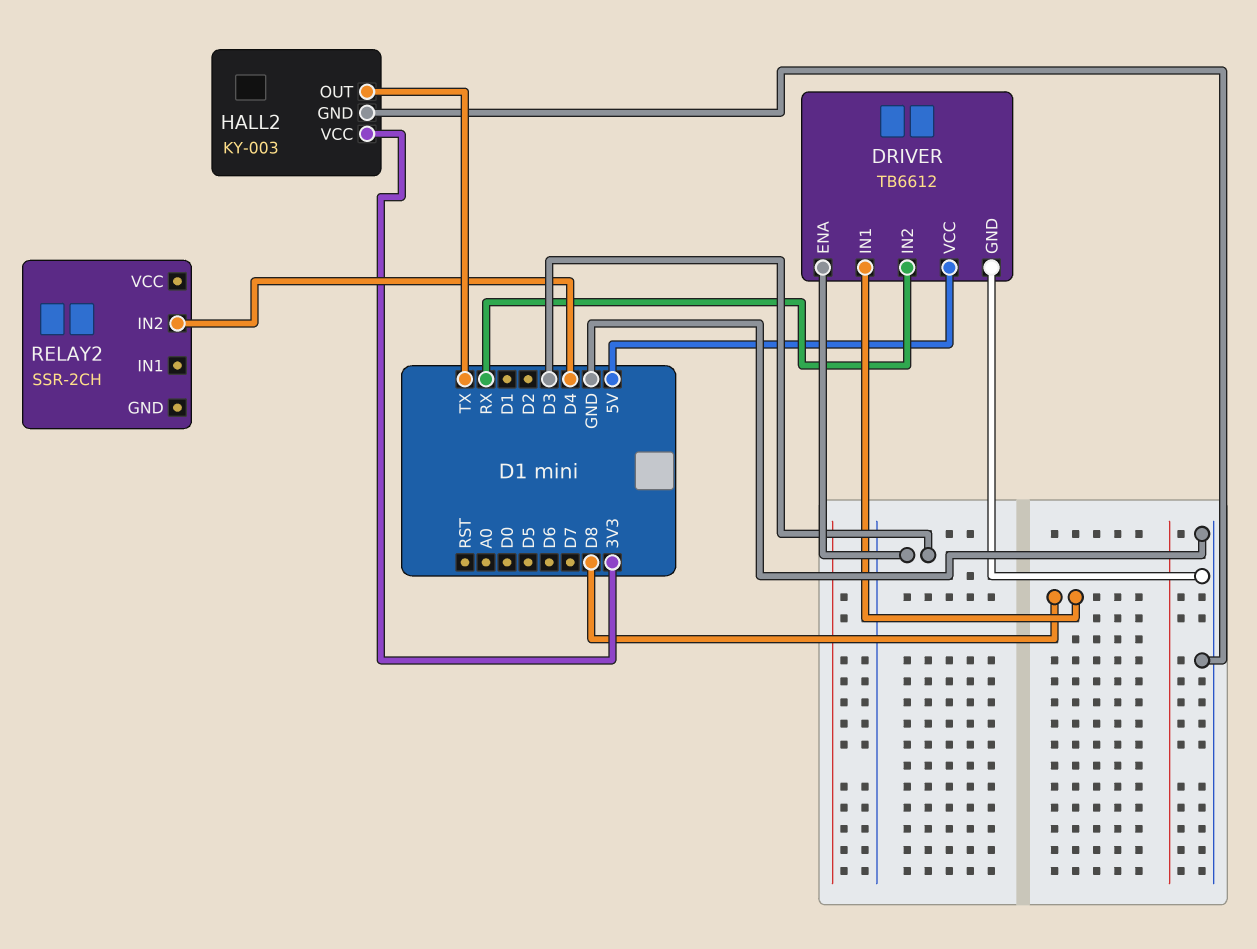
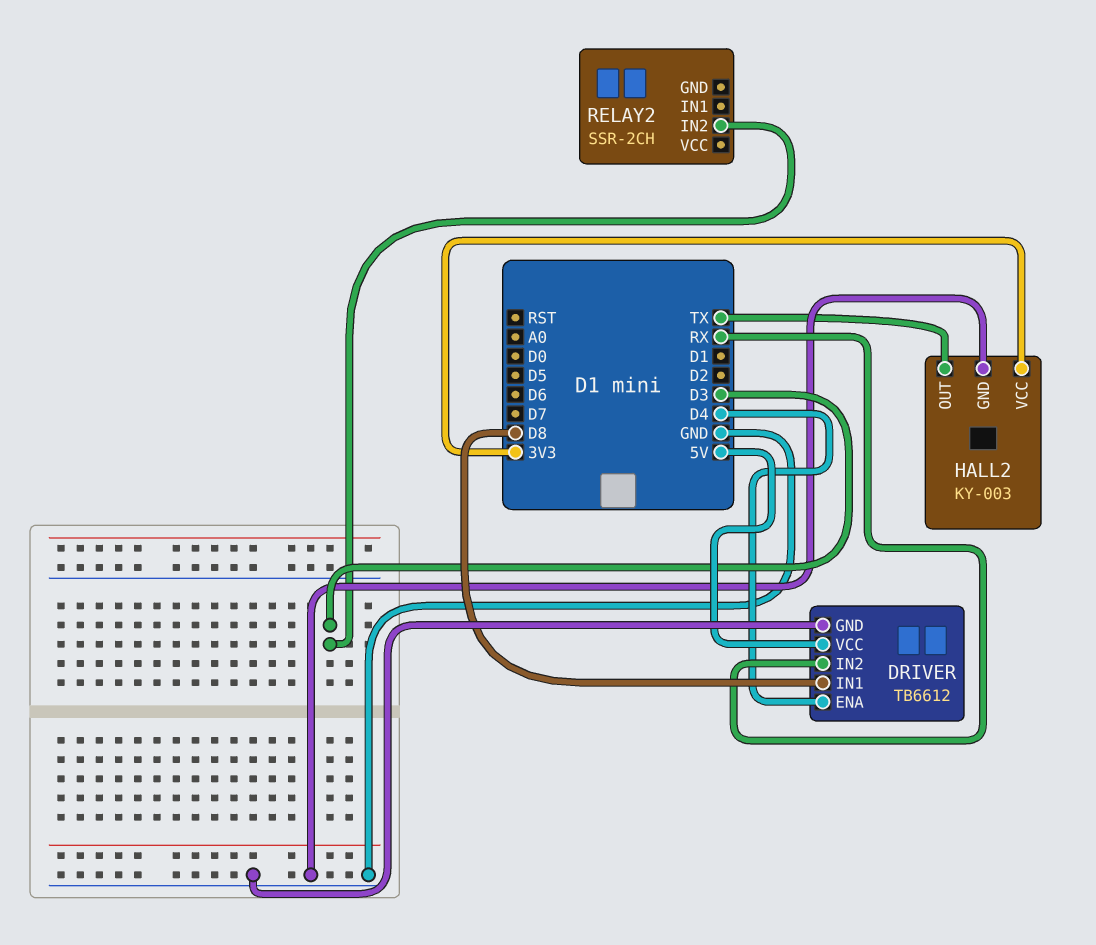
DRIVER pin ENA: D3 -> D4
RELAY2 pin IN2: D4 -> D3

